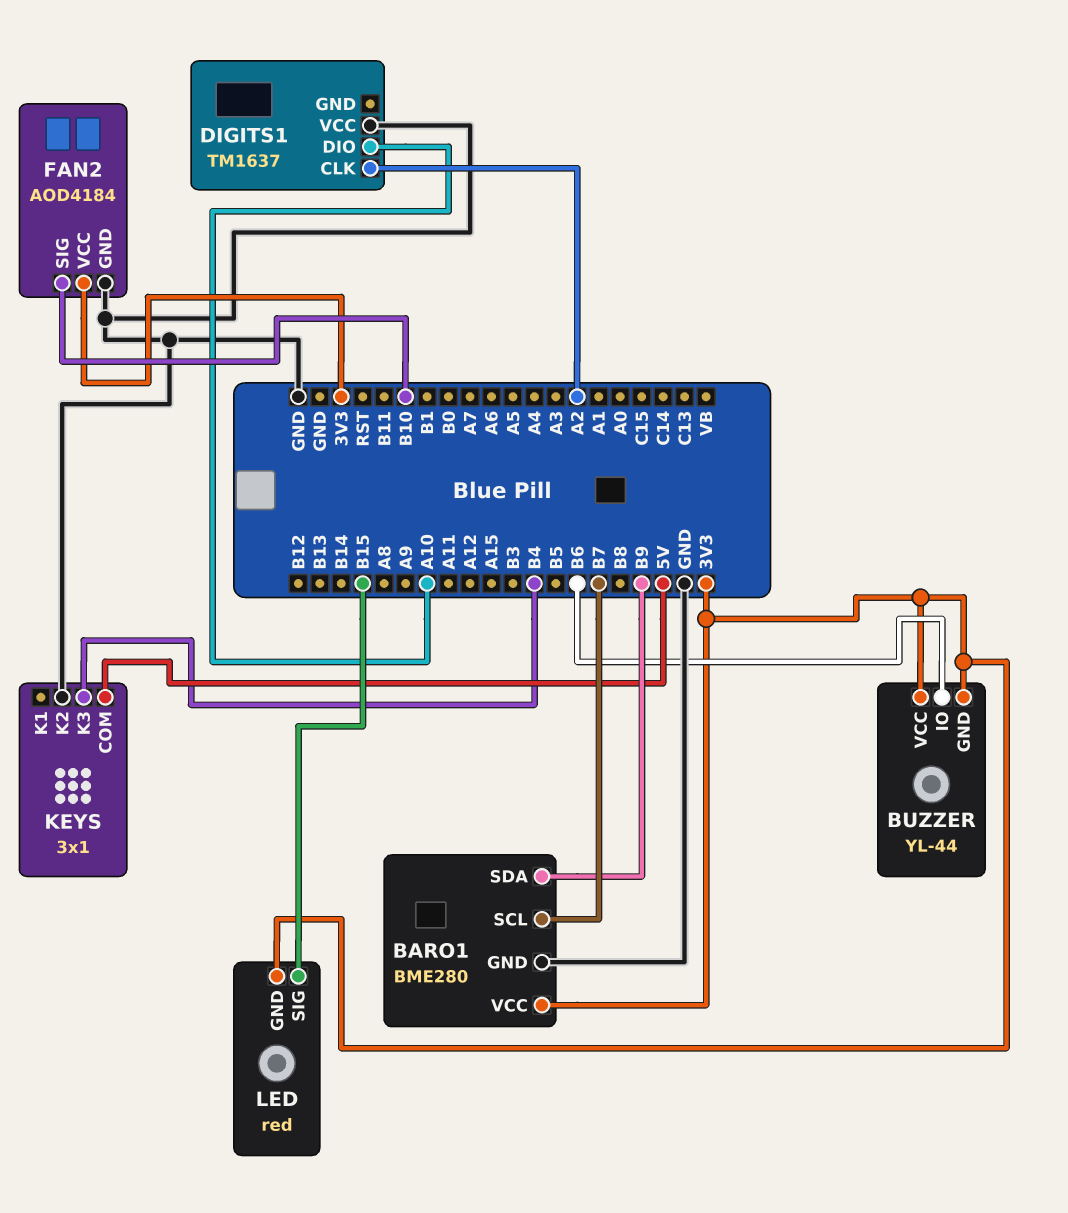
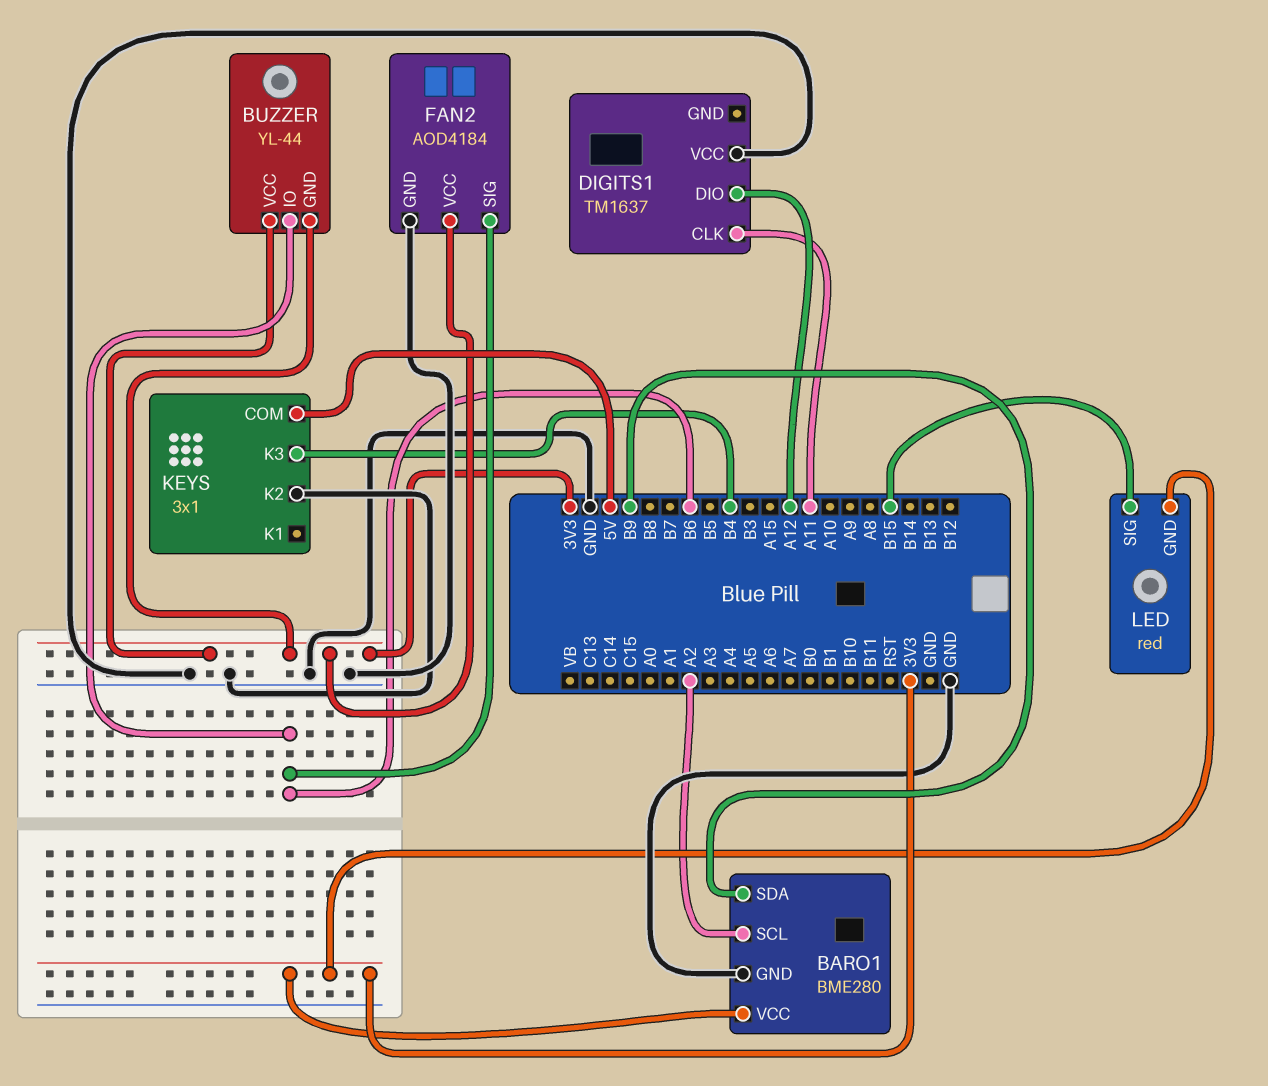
BARO1 pin SCL: B7 -> A2
DIGITS1 pin CLK: A2 -> A11
DIGITS1 pin DIO: A10 -> A12
FAN2 pin SIG: B10 -> B6

